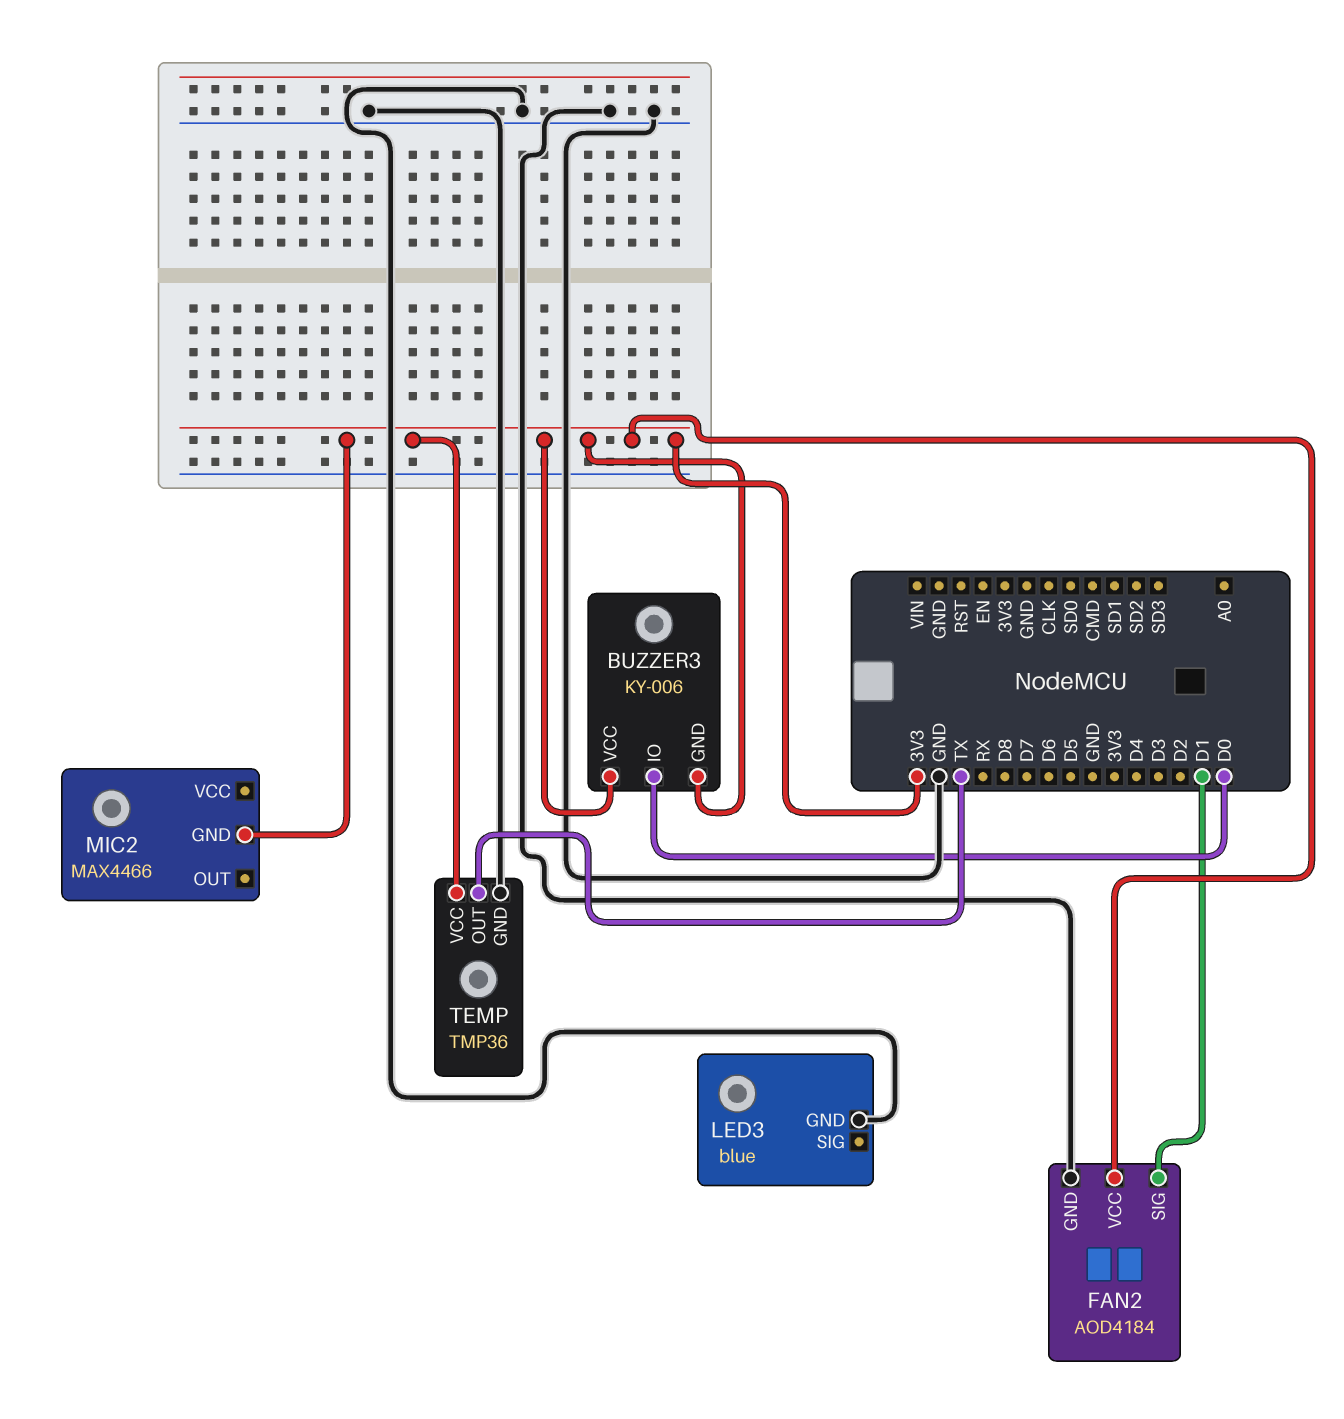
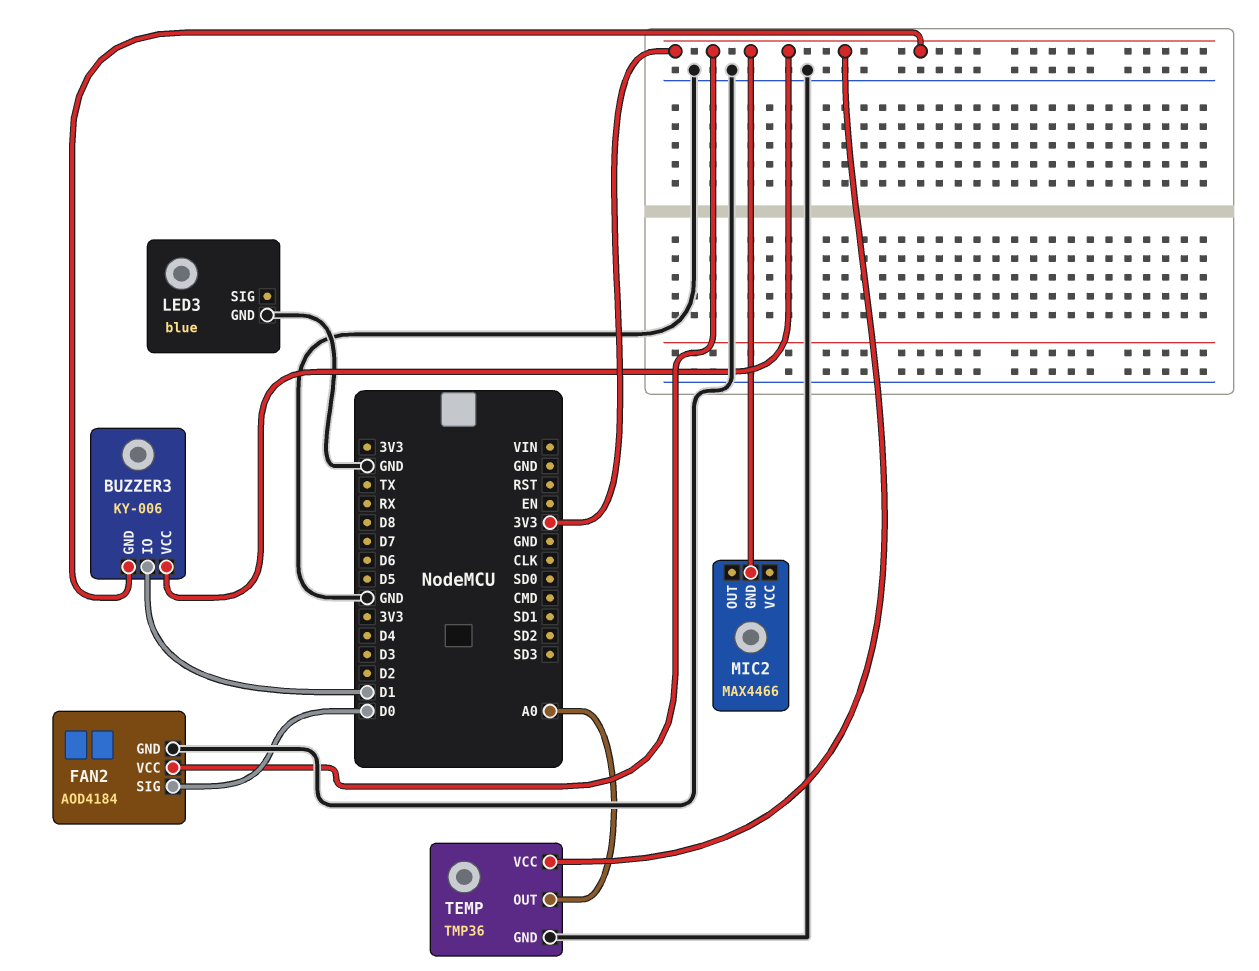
BUZZER3 pin IO: D0 -> D1
FAN2 pin SIG: D1 -> D0
TEMP pin OUT: TX -> A0

